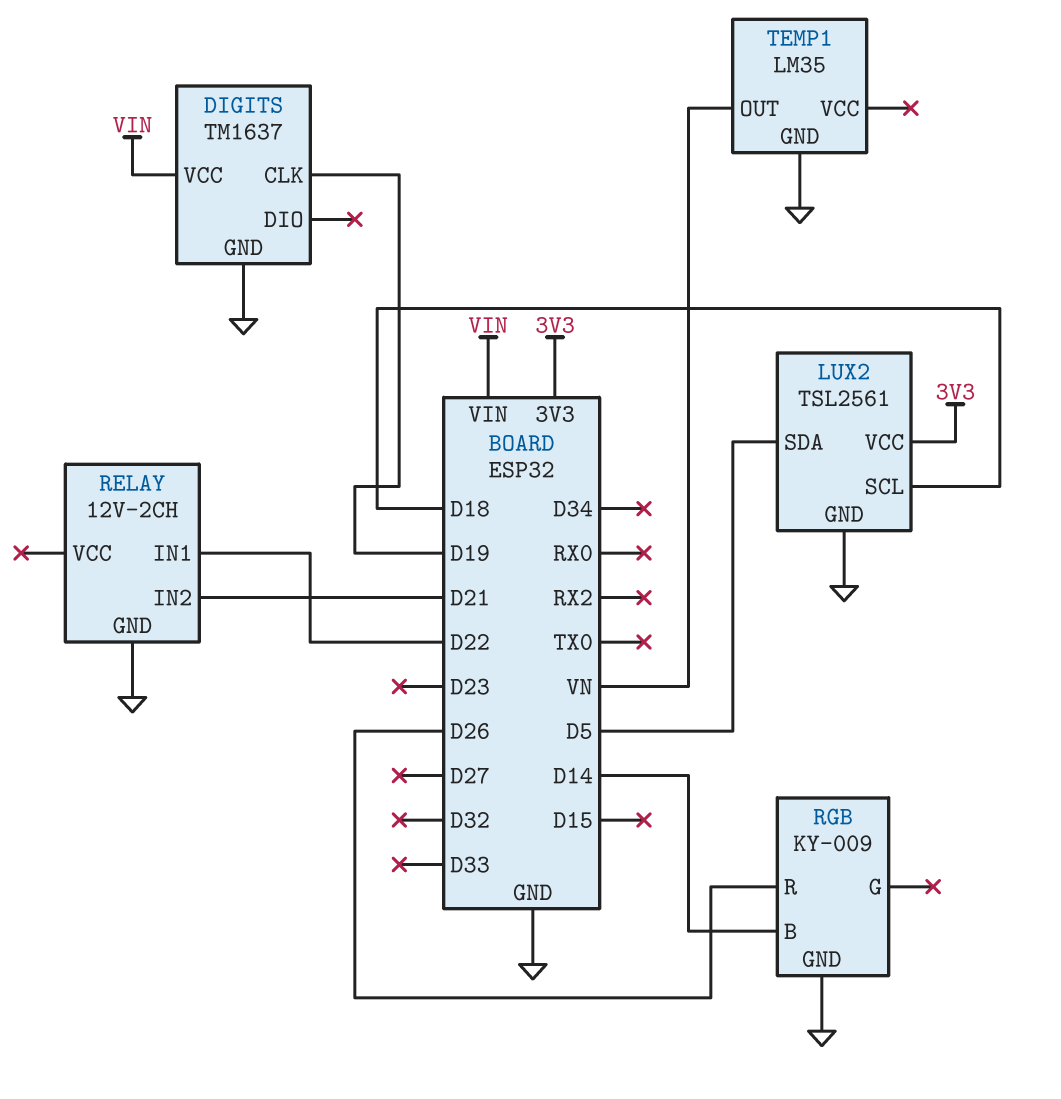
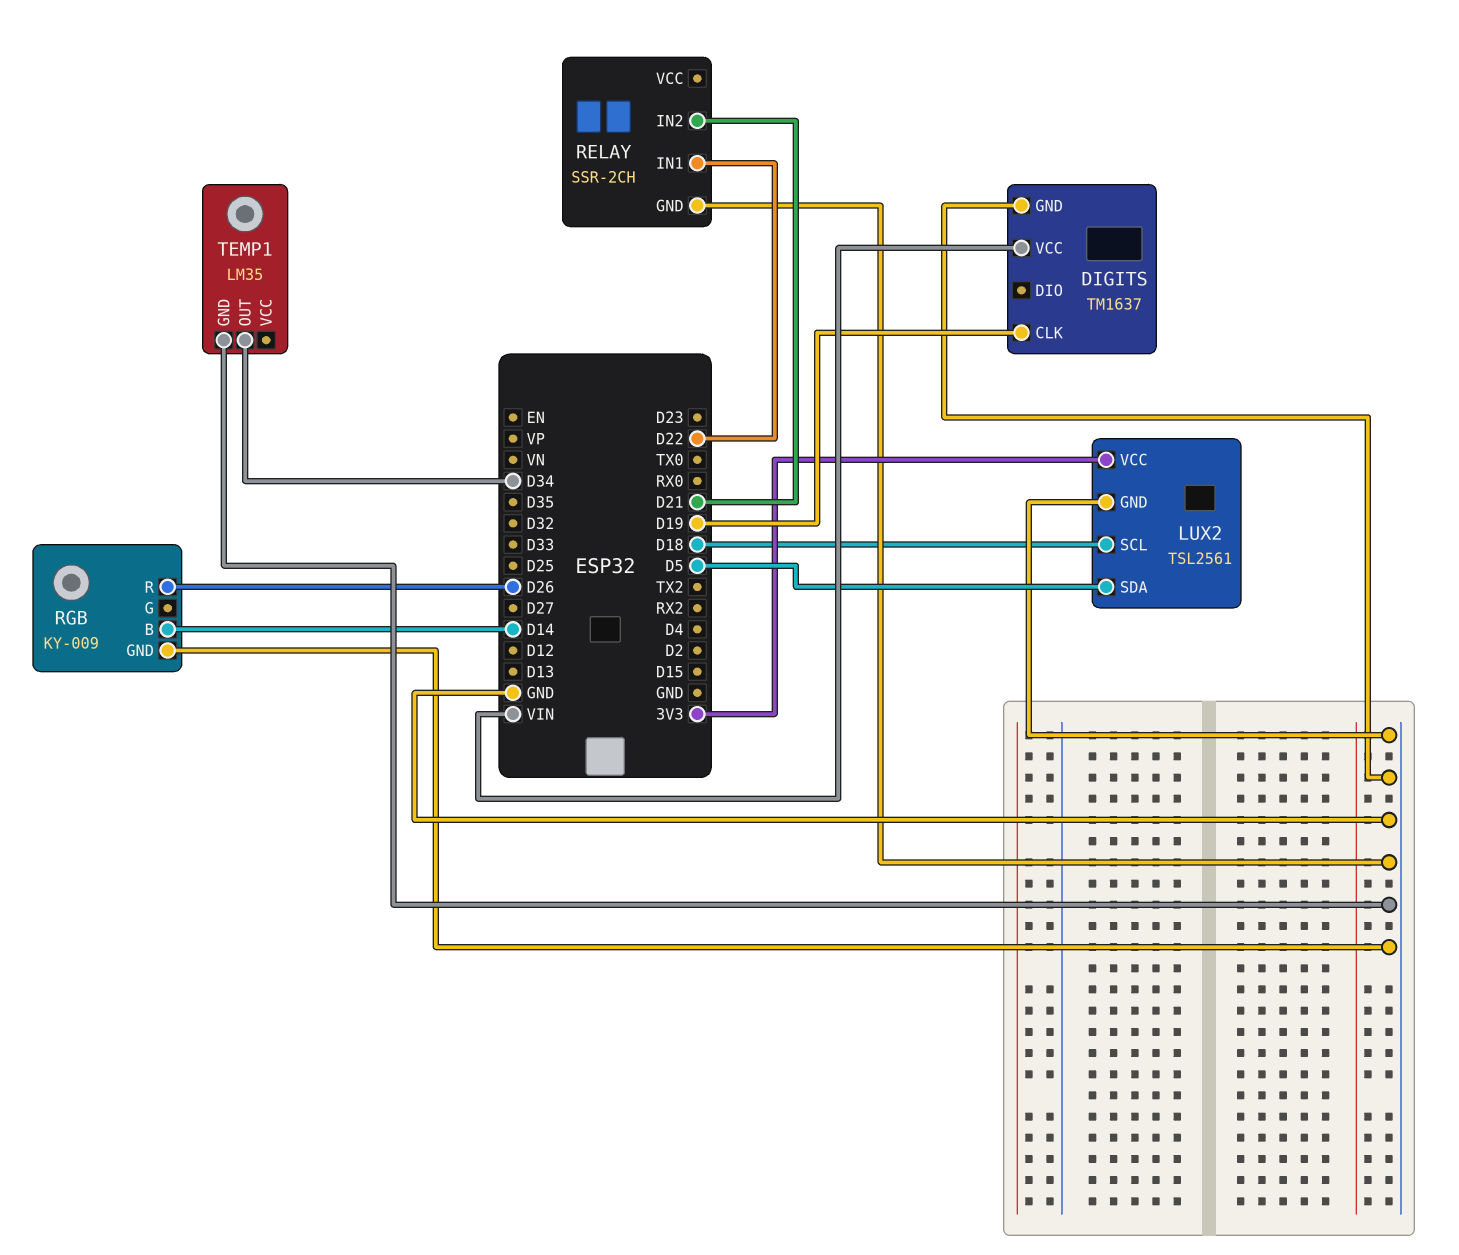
RELAY: 12V-2CH -> SSR-2CH
TEMP1 pin OUT: VN -> D34

